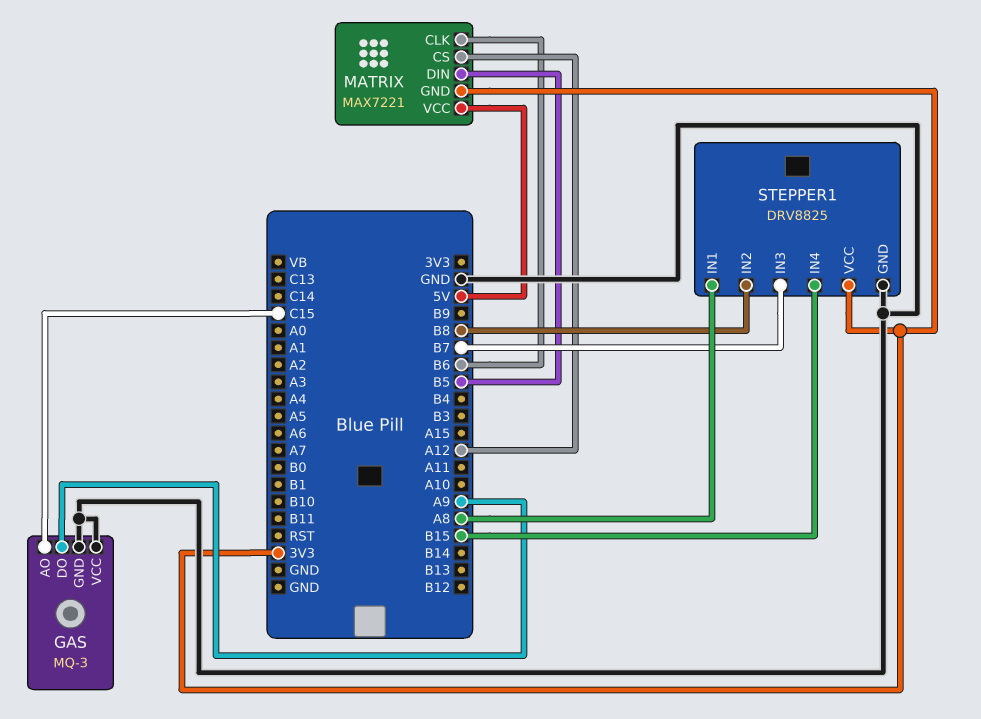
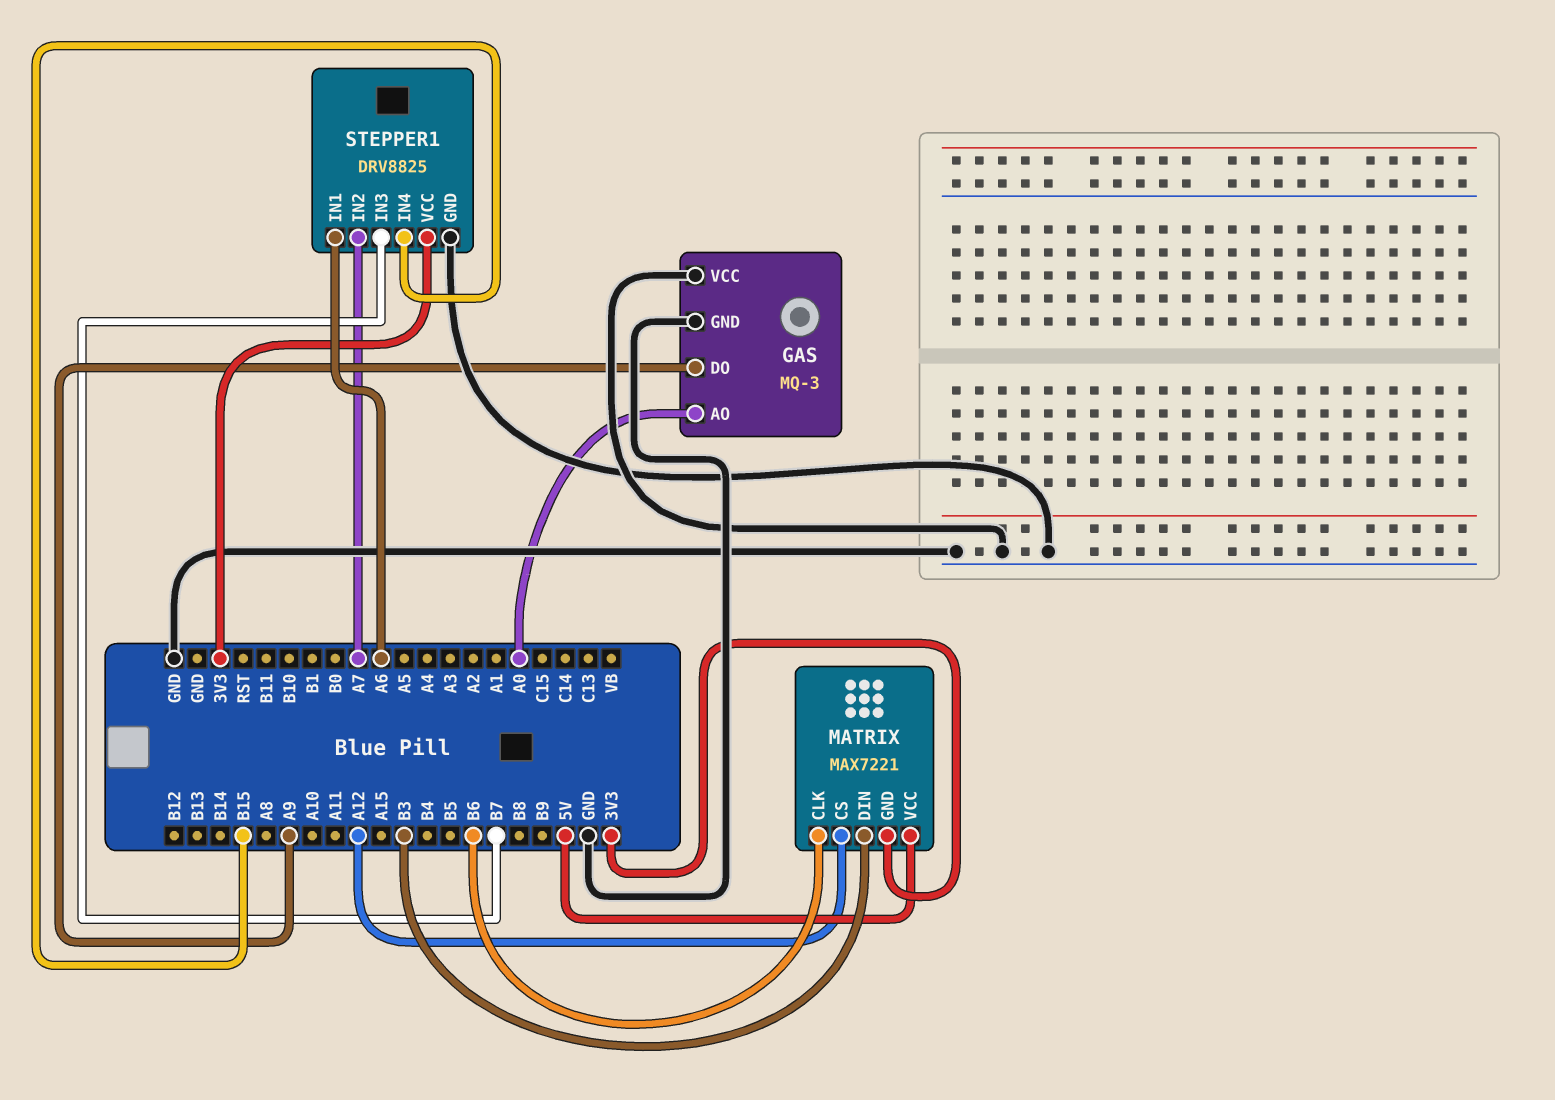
GAS pin AO: C15 -> A0
MATRIX pin DIN: B5 -> B3
STEPPER1 pin IN1: A8 -> A6
STEPPER1 pin IN2: B8 -> A7

